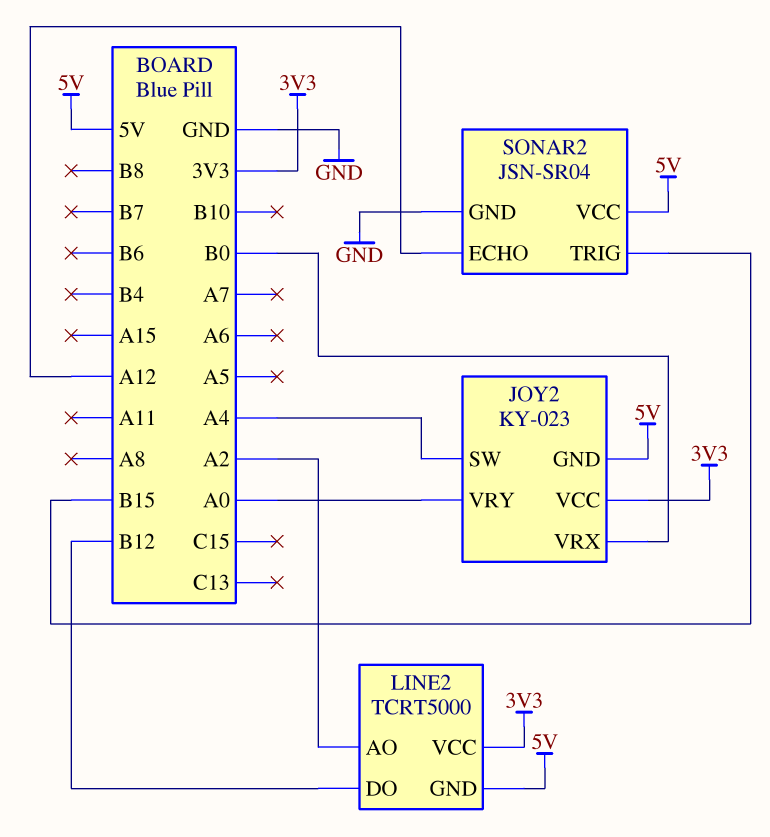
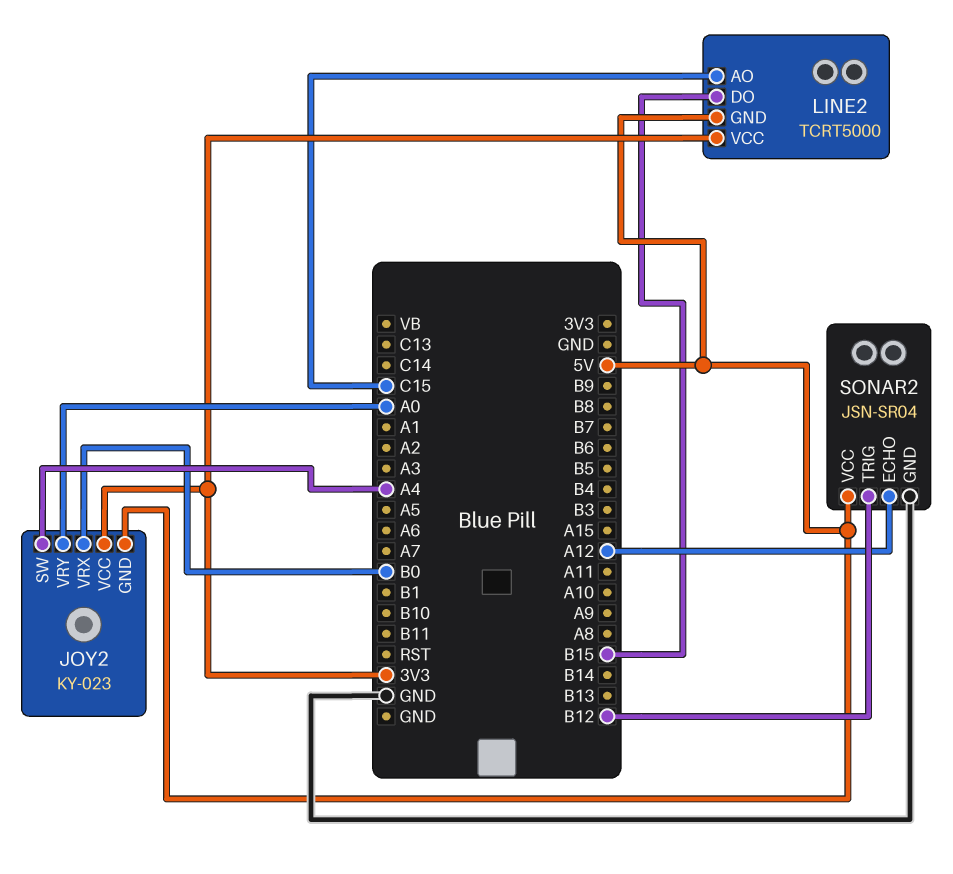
LINE2 pin AO: A2 -> C15
LINE2 pin DO: B12 -> B15
SONAR2 pin TRIG: B15 -> B12

